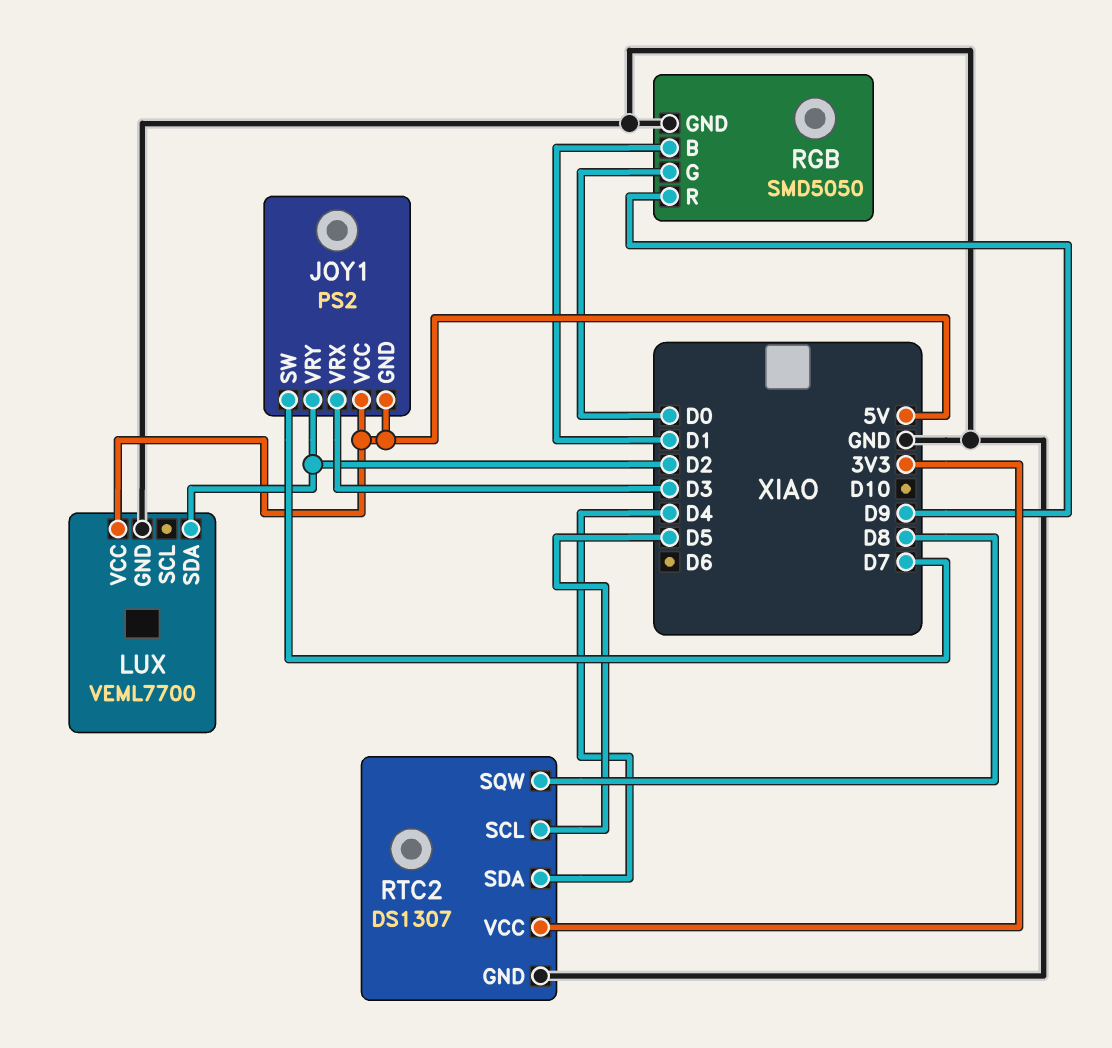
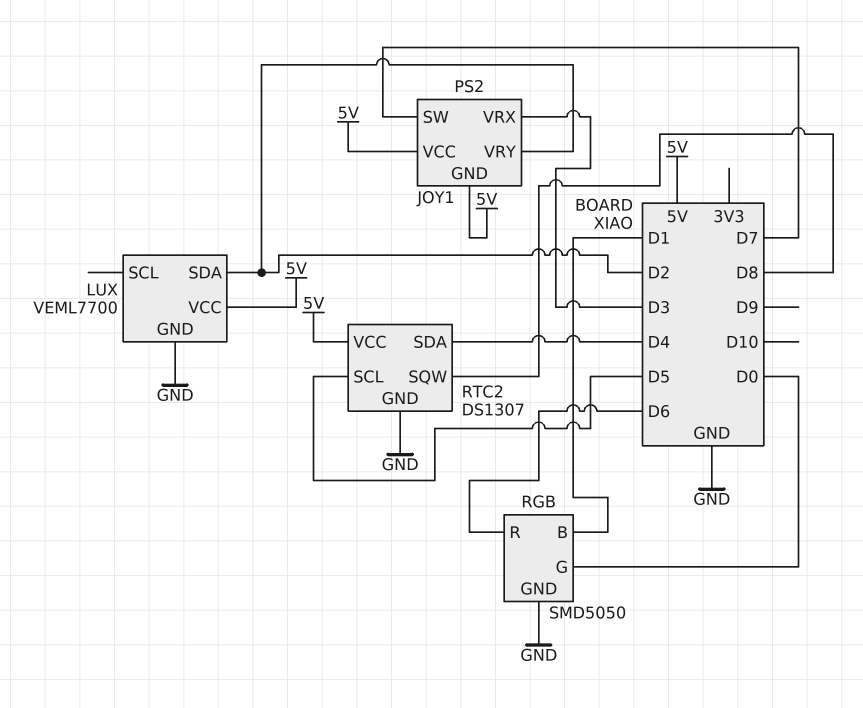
RGB pin R: D9 -> D6
RTC2 pin VCC: 3V3 -> 5V

